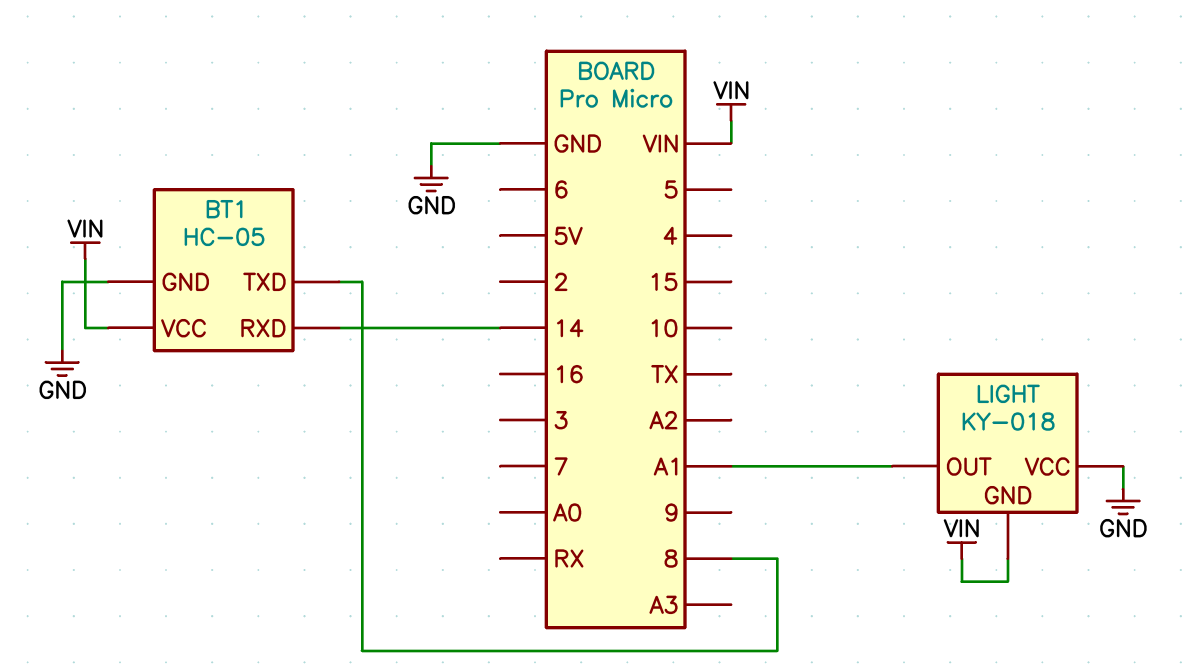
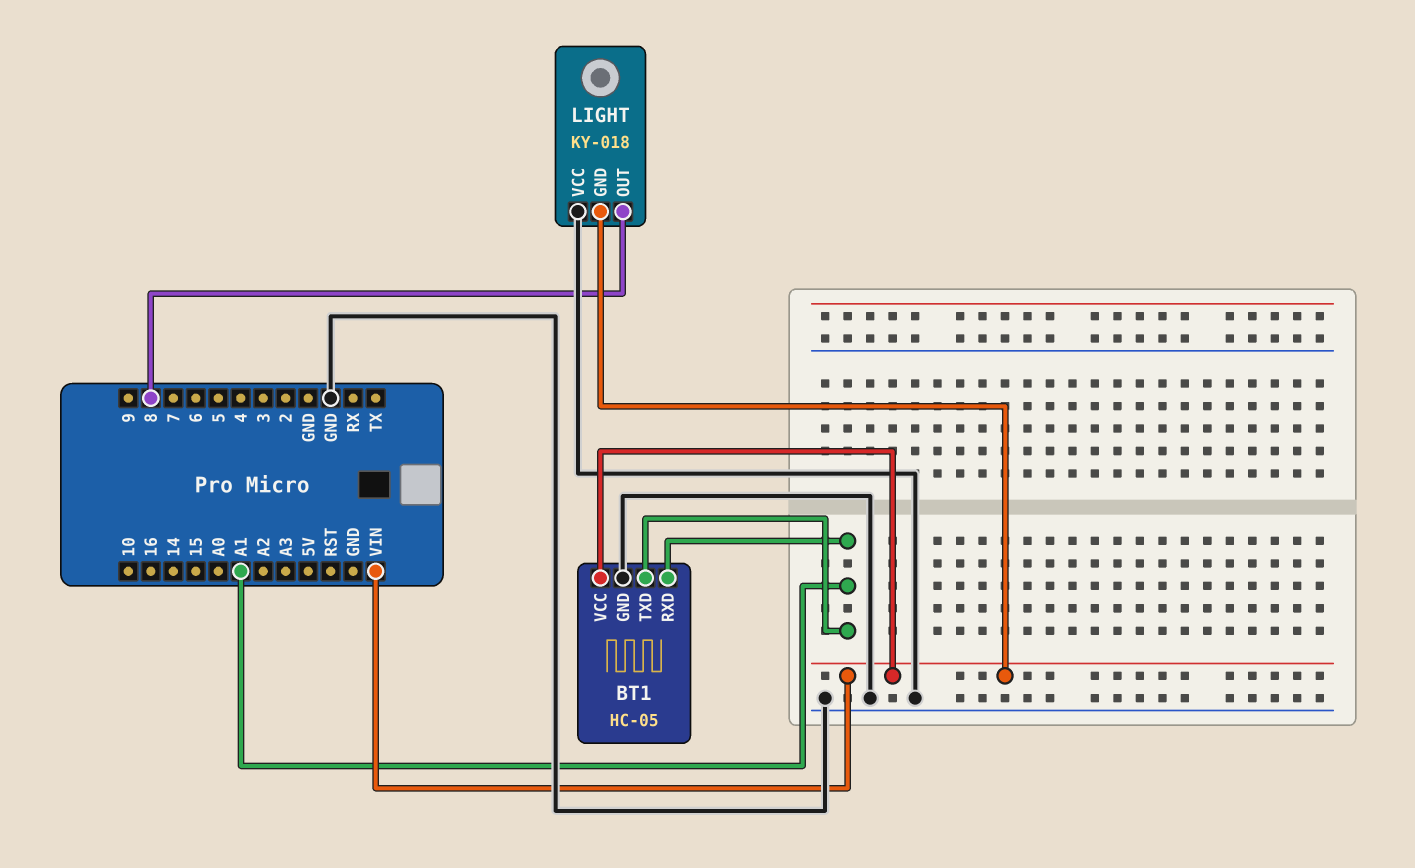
BT1 pin RXD: 14 -> A1
BT1 pin TXD: 8 -> A1
LIGHT pin OUT: A1 -> 8

